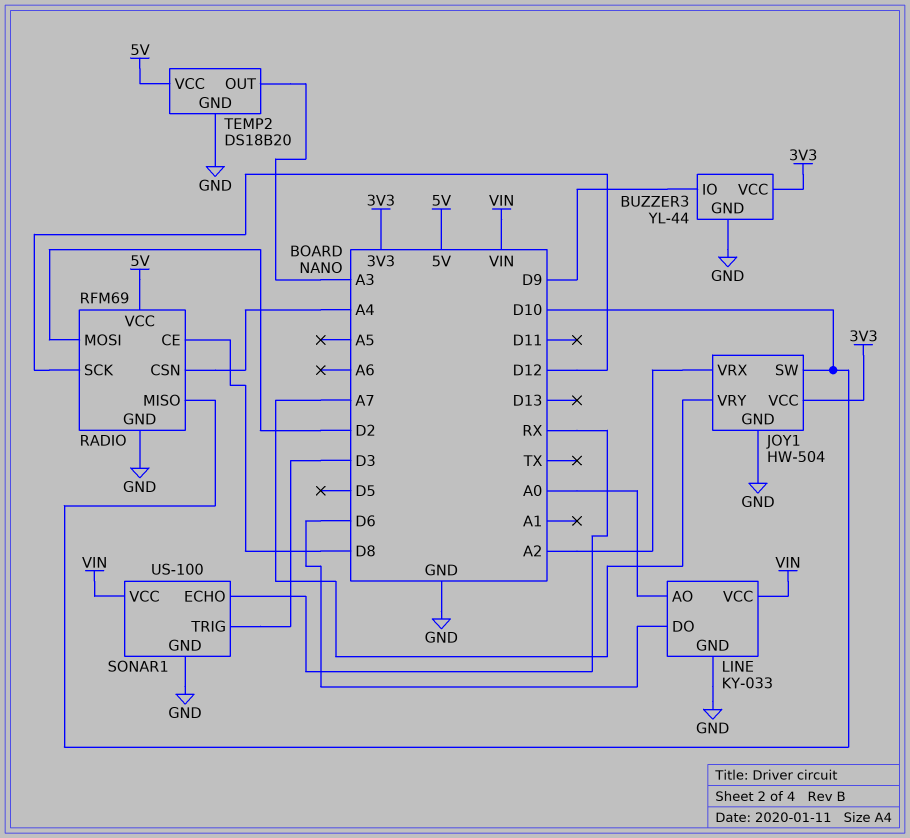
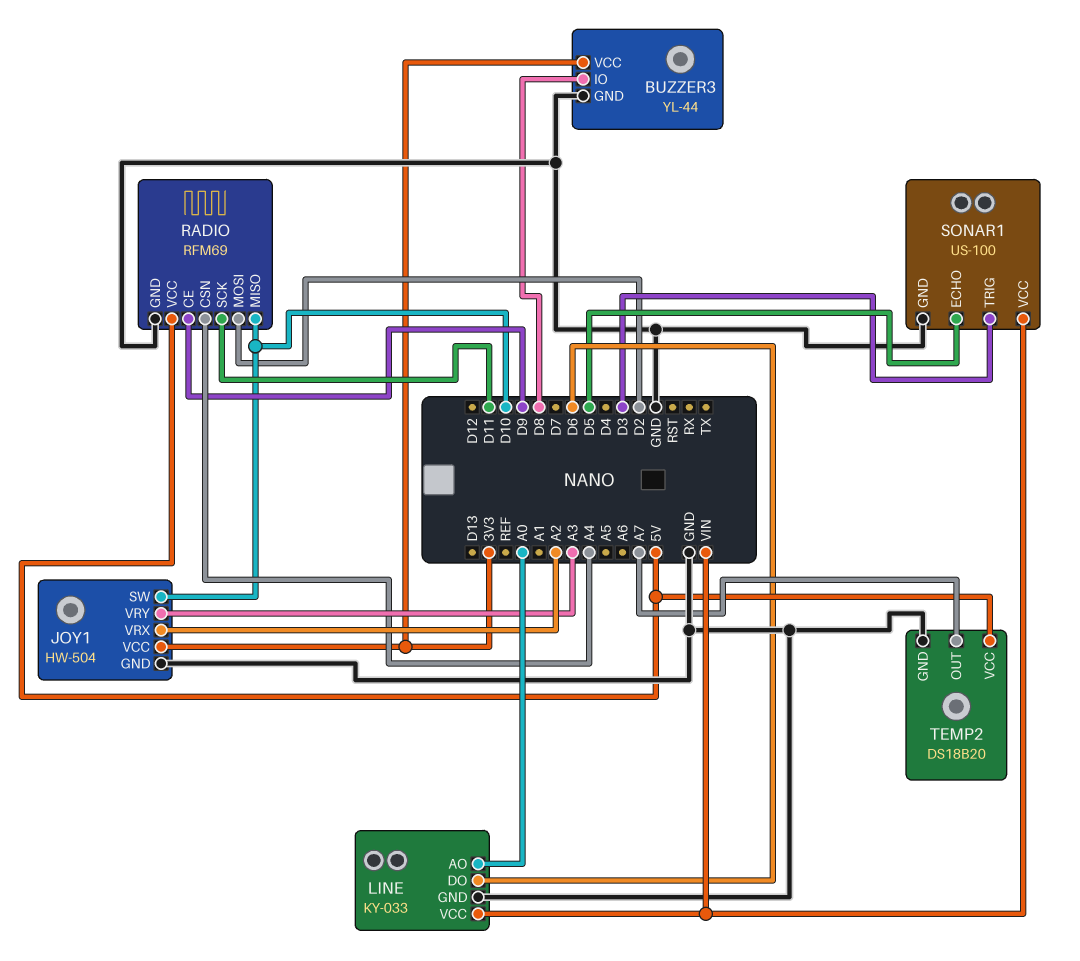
BUZZER3 pin IO: D9 -> D8
JOY1 pin VRY: A7 -> A3
RADIO pin CE: D8 -> D9
RADIO pin SCK: D12 -> D11
SONAR1 pin ECHO: RX -> D5
TEMP2 pin OUT: A3 -> A7

